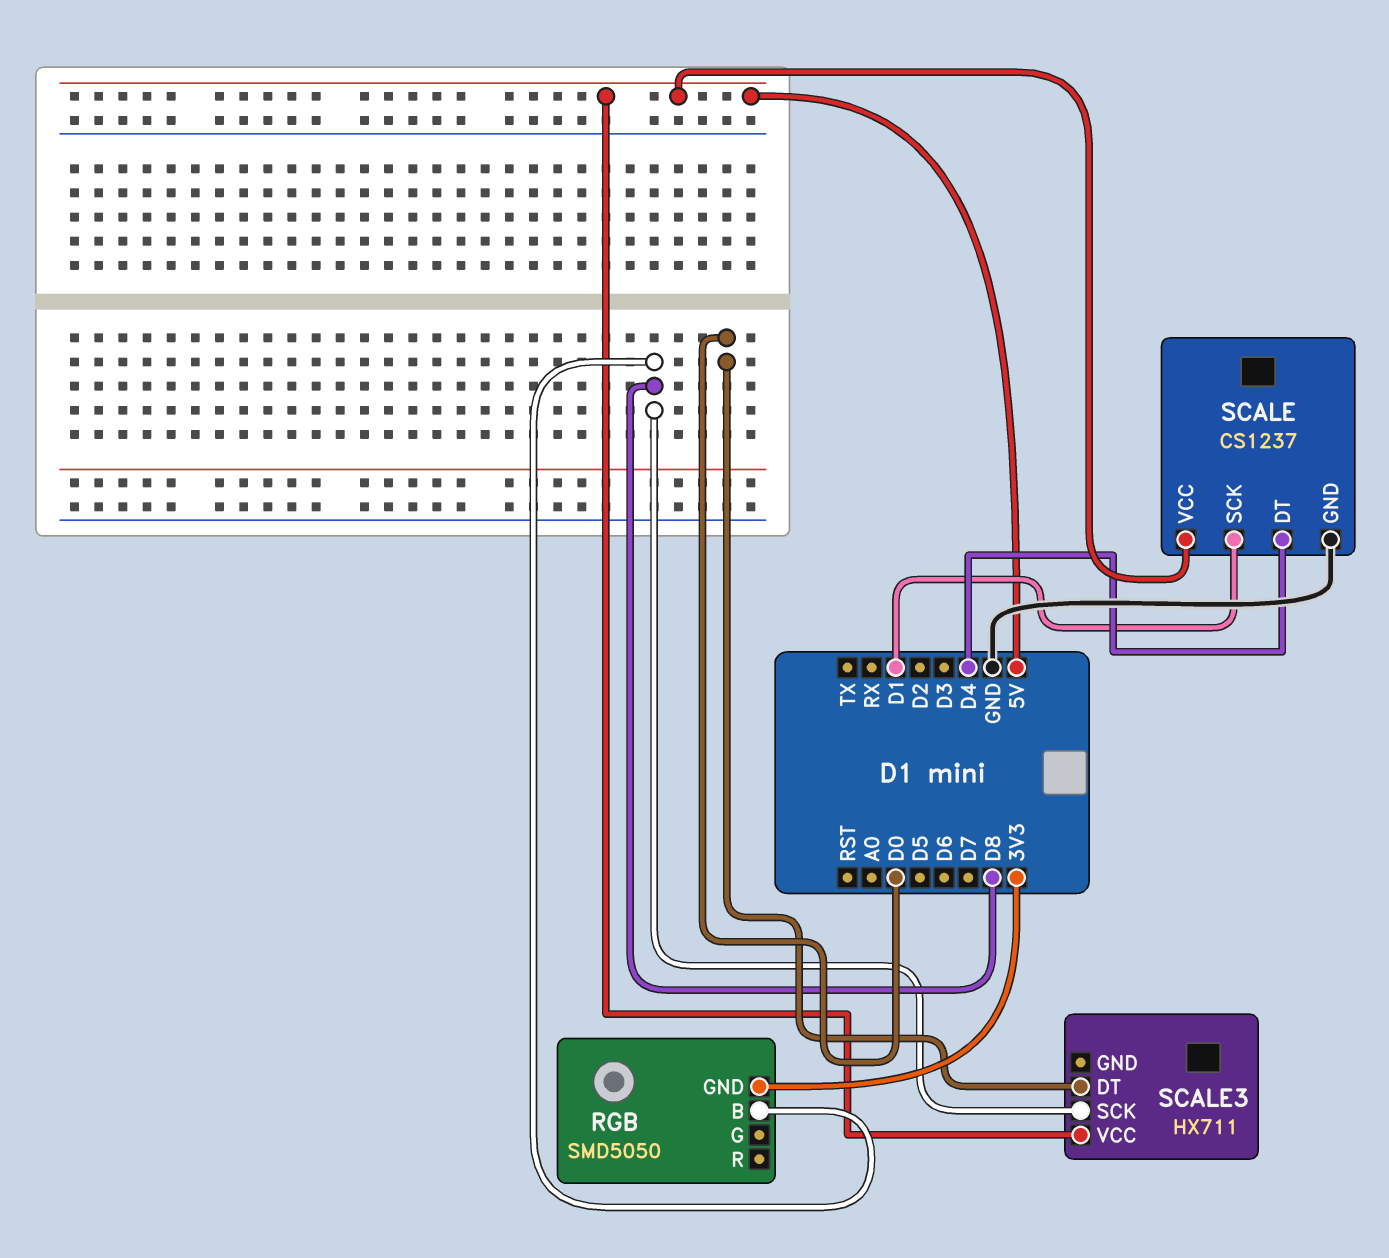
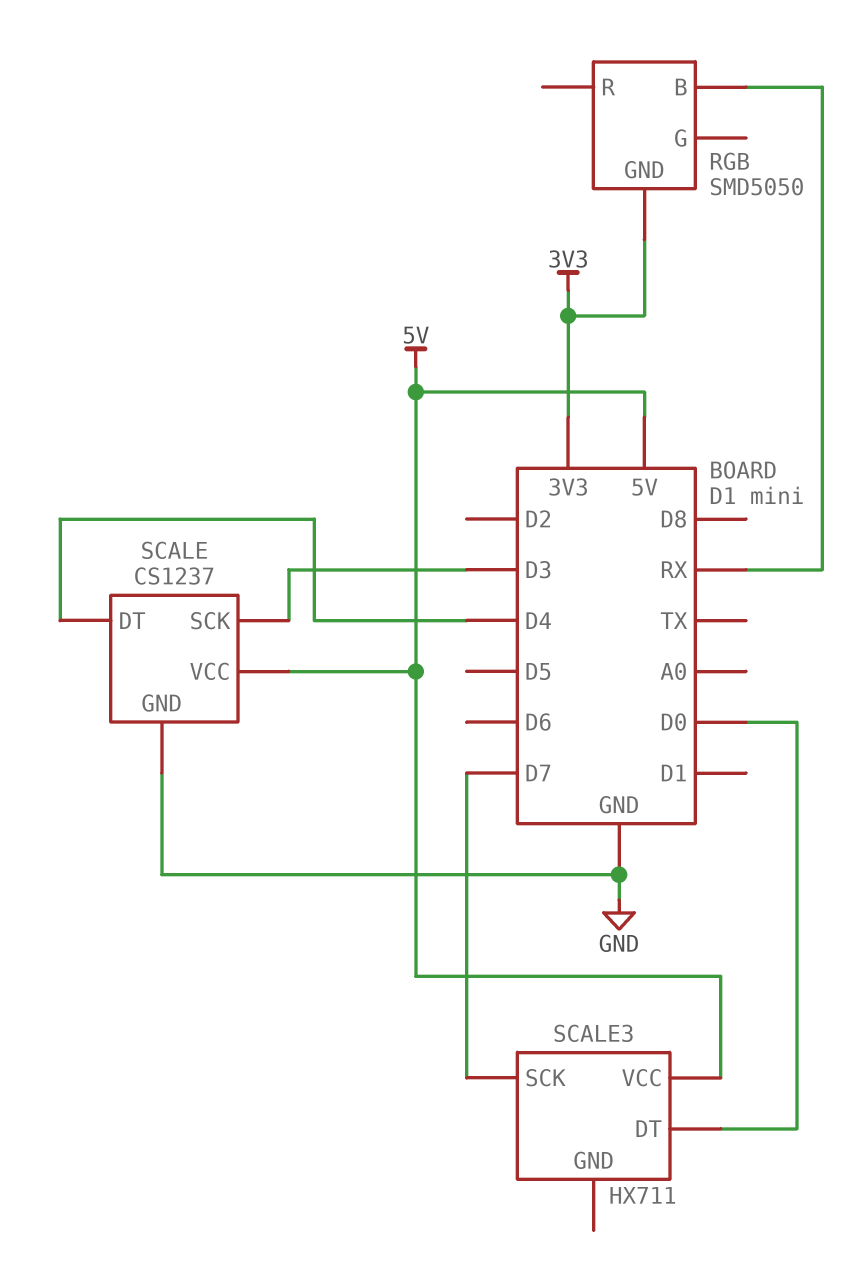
RGB pin B: D8 -> RX
SCALE pin SCK: D1 -> D3
SCALE3 pin SCK: D8 -> D7

